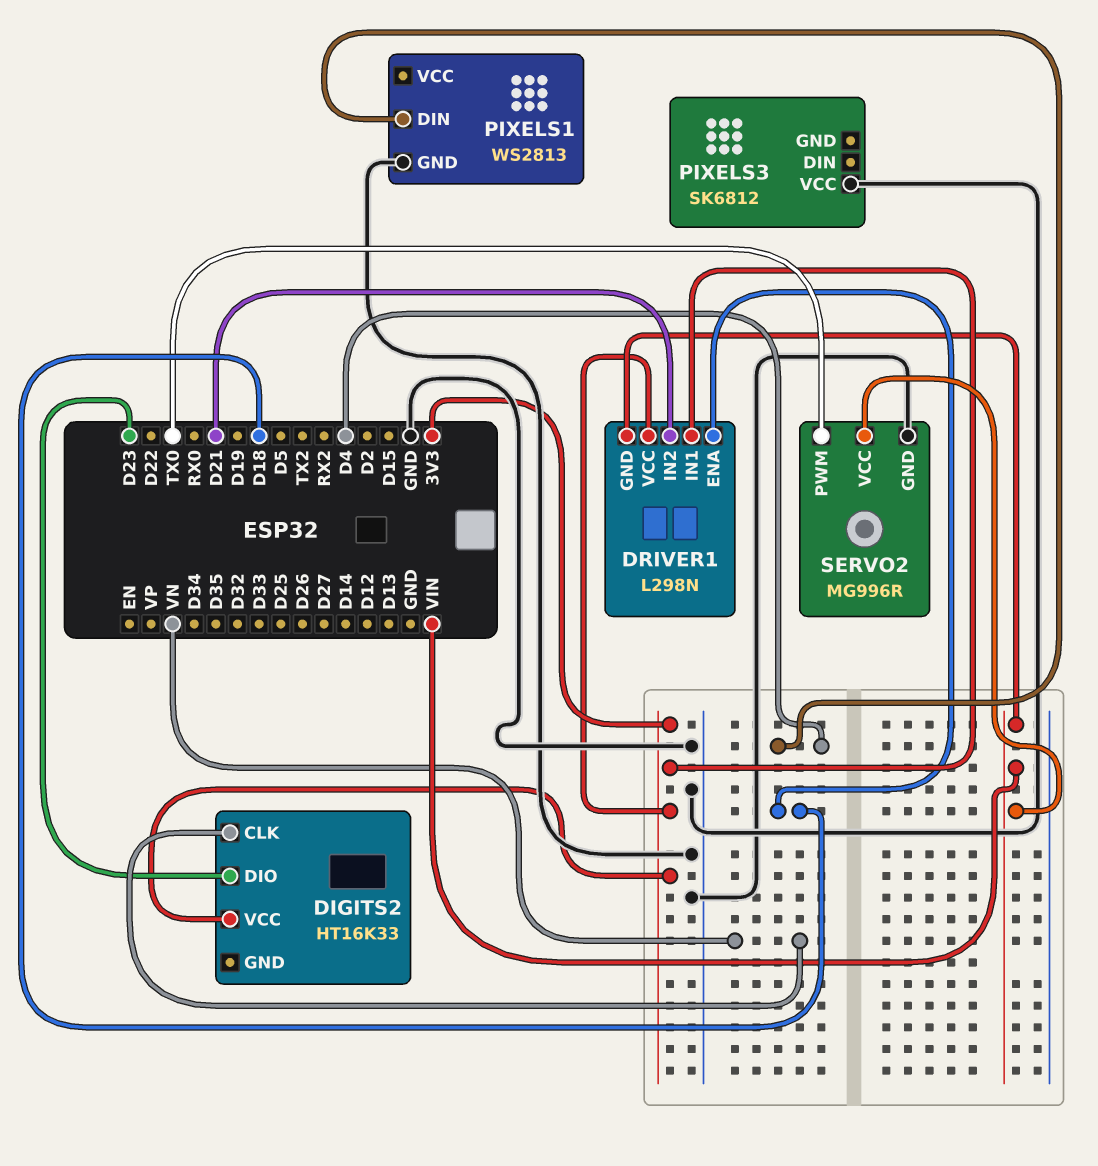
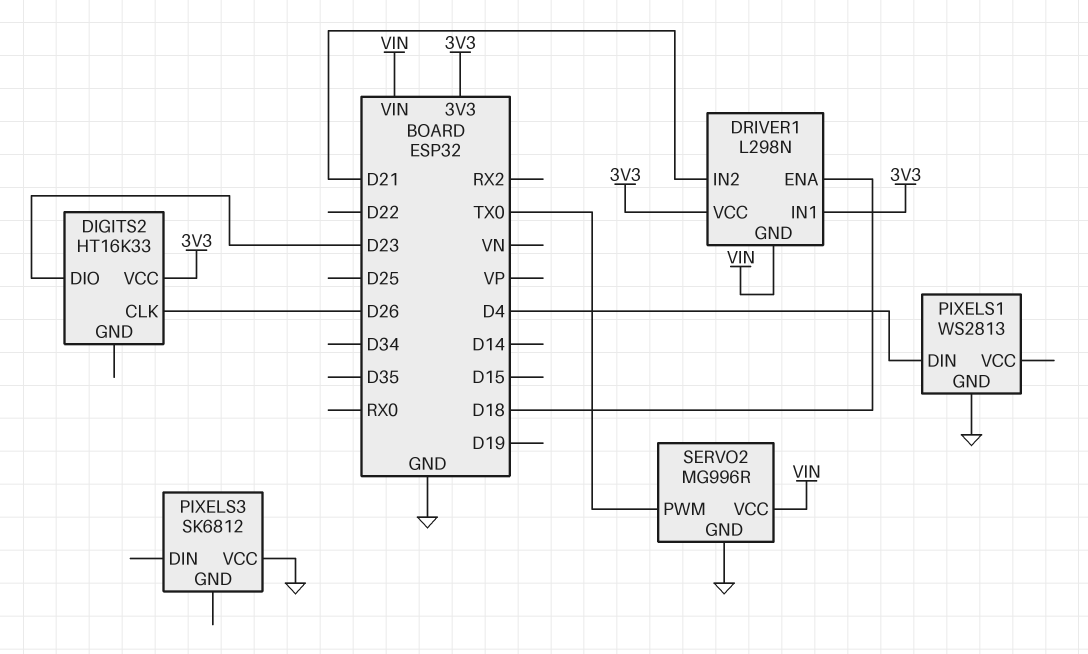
DIGITS2 pin CLK: VN -> D26

